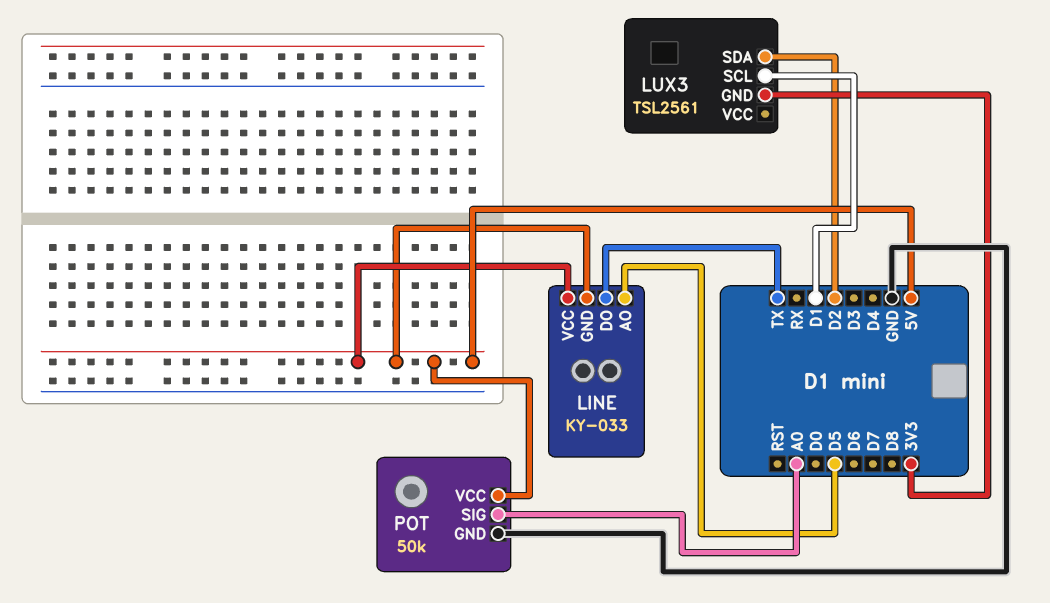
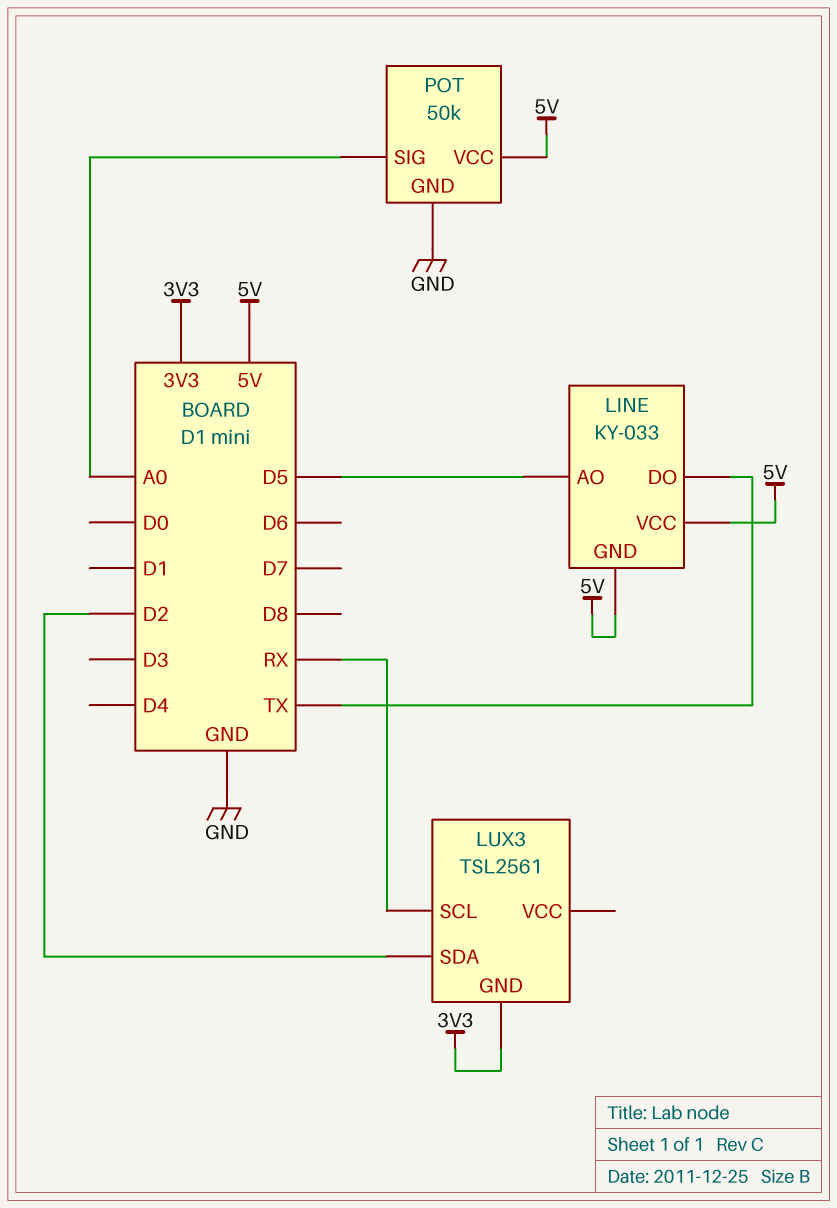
LUX3 pin SCL: D1 -> RX

